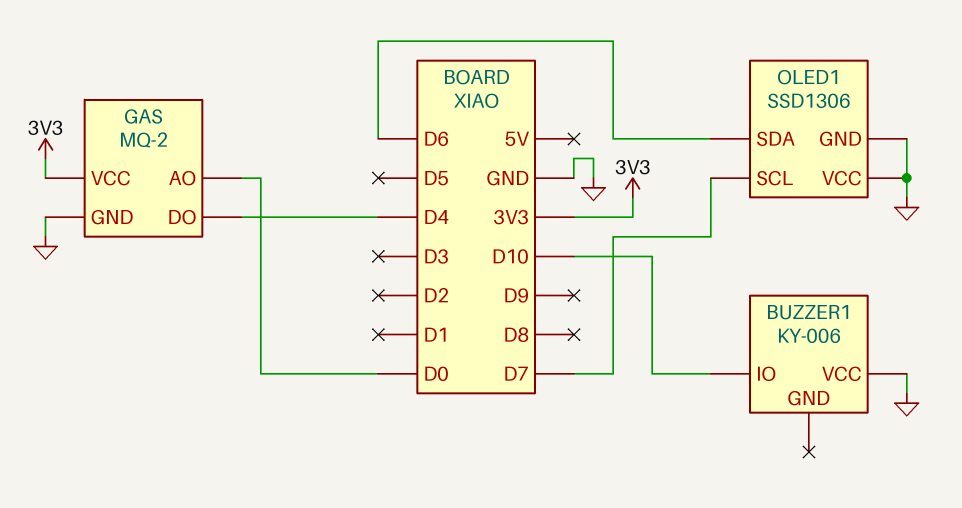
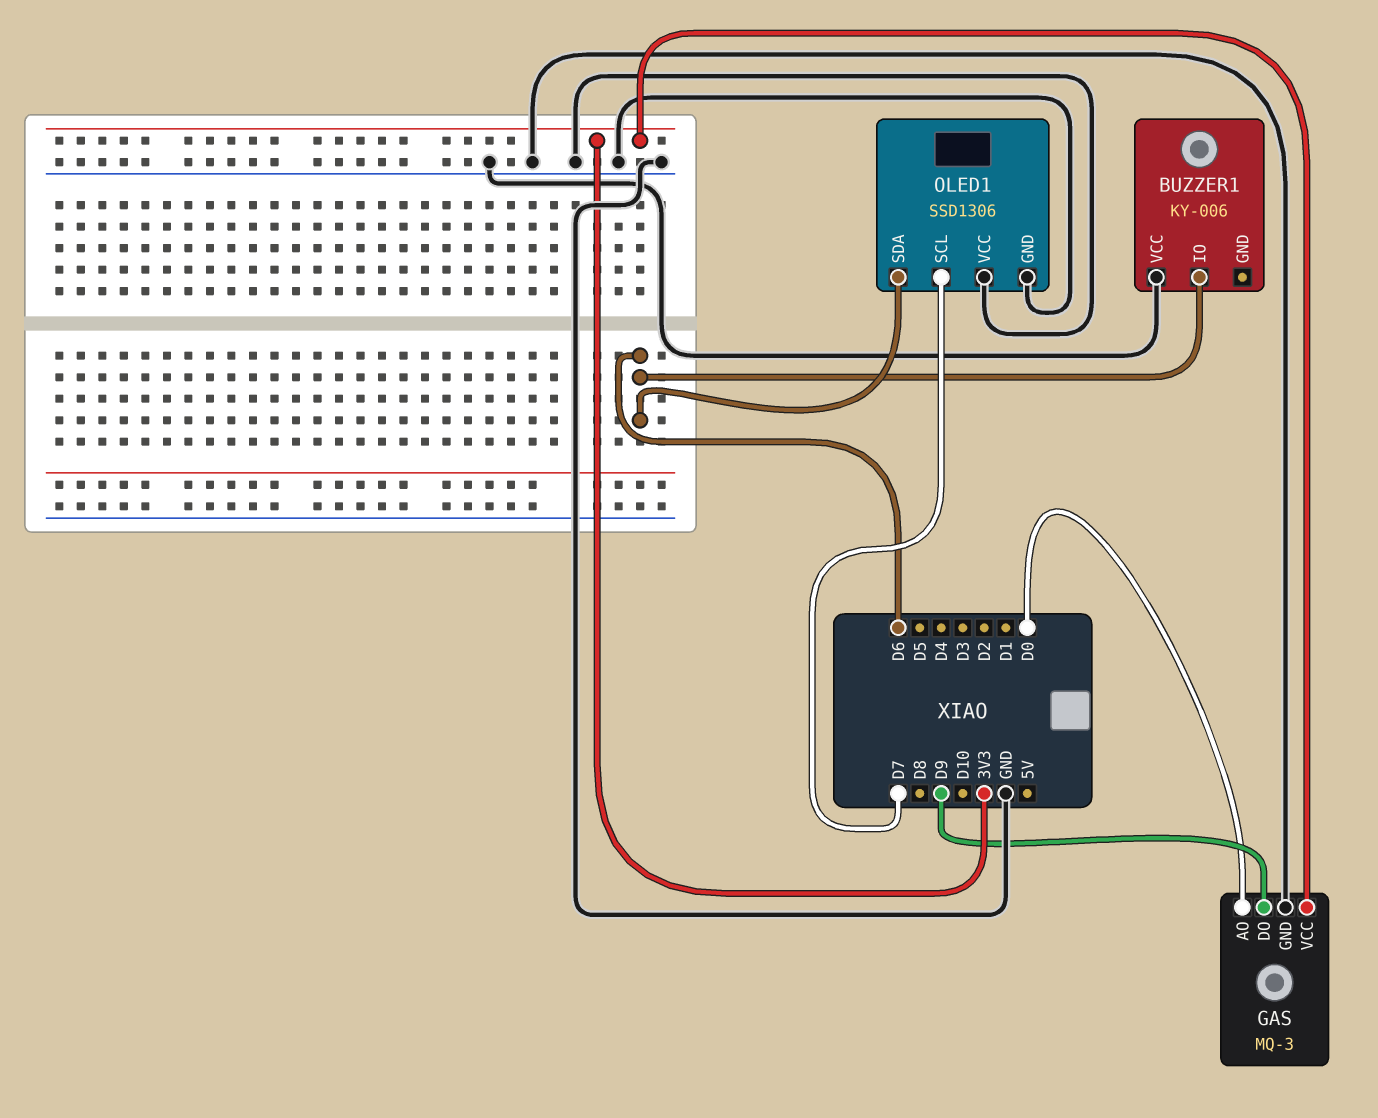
BUZZER1 pin IO: D10 -> D6
GAS: MQ-2 -> MQ-3
GAS pin DO: D4 -> D9

